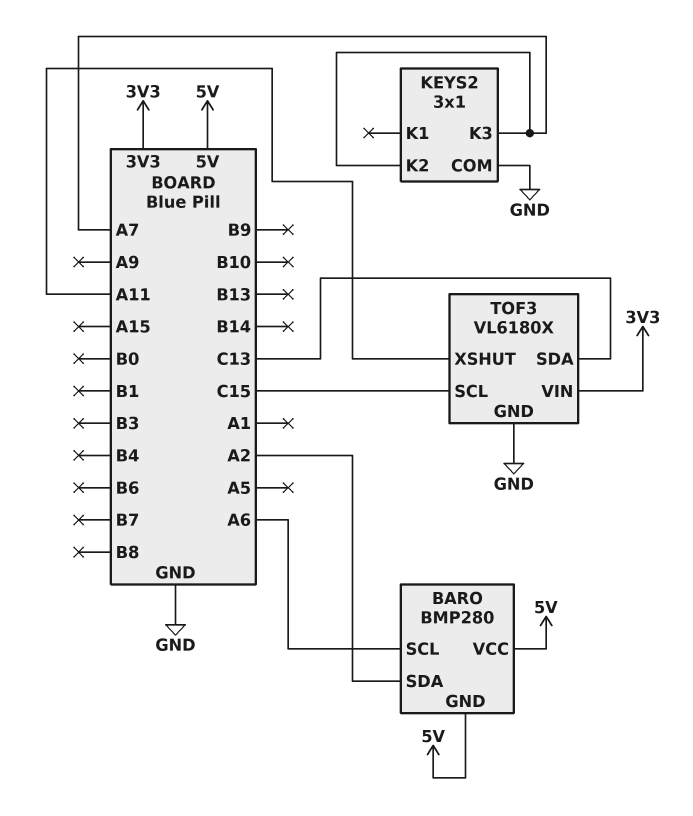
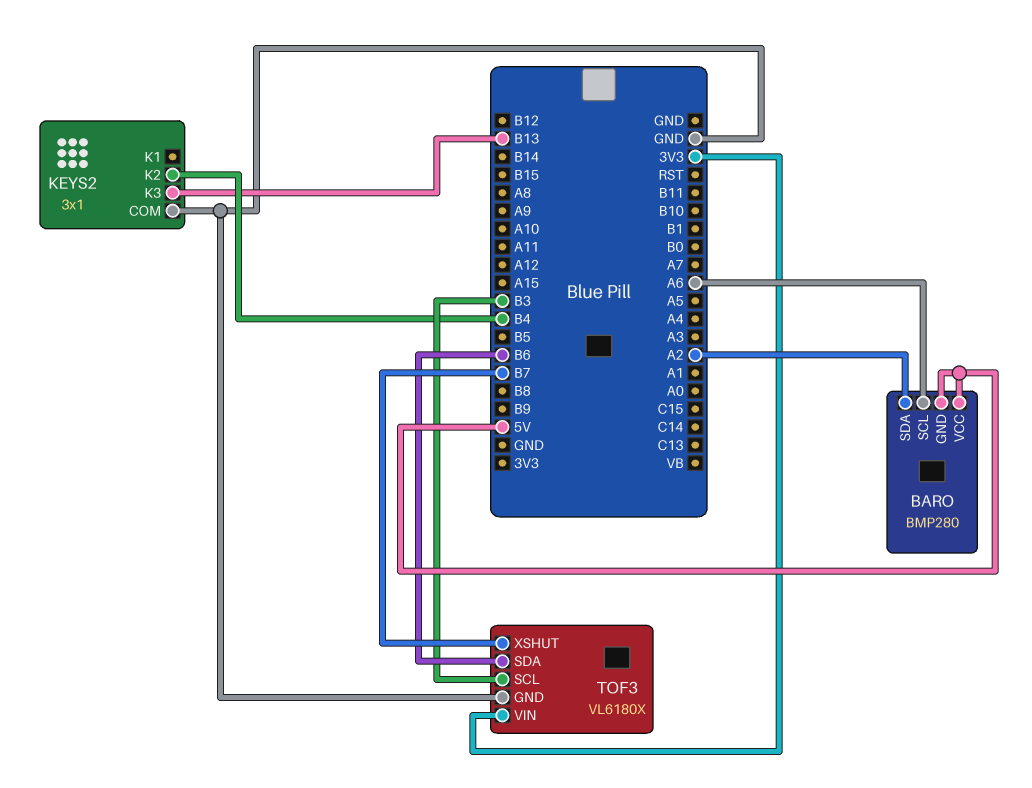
KEYS2 pin K2: A7 -> B4
KEYS2 pin K3: A7 -> B13
TOF3 pin SCL: C15 -> B3
TOF3 pin SDA: C13 -> B6
TOF3 pin XSHUT: A11 -> B7

